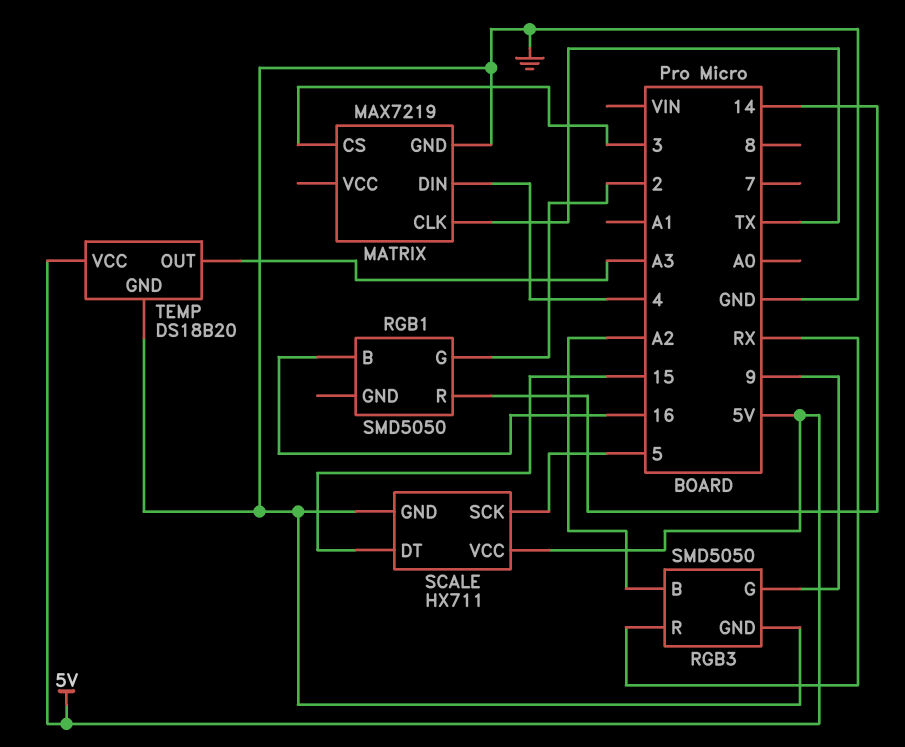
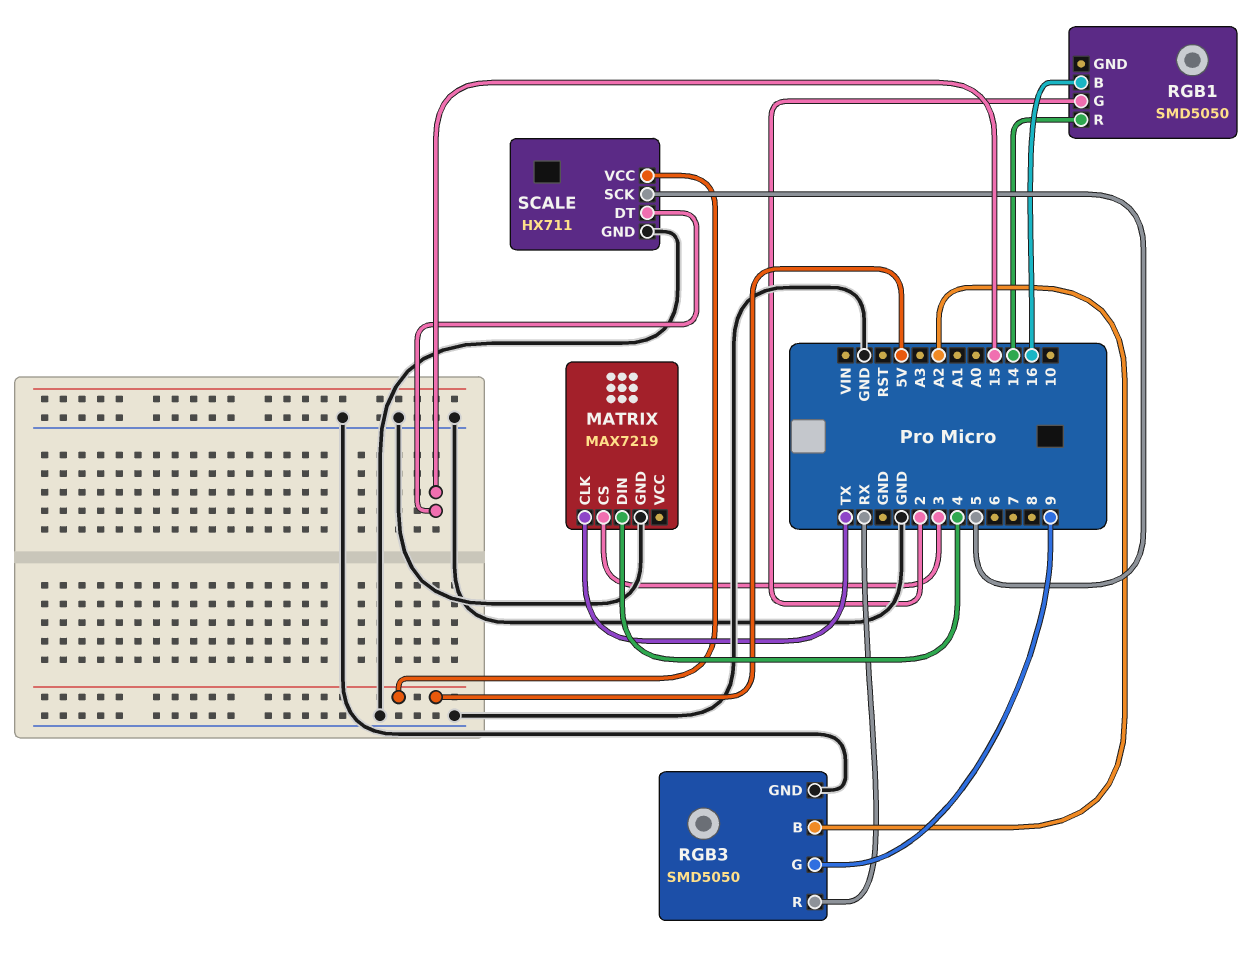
TEMP: DS18B20 -> none
TEMP pin GND: GND -> none
TEMP pin OUT: A3 -> none
TEMP pin VCC: 5V -> none

